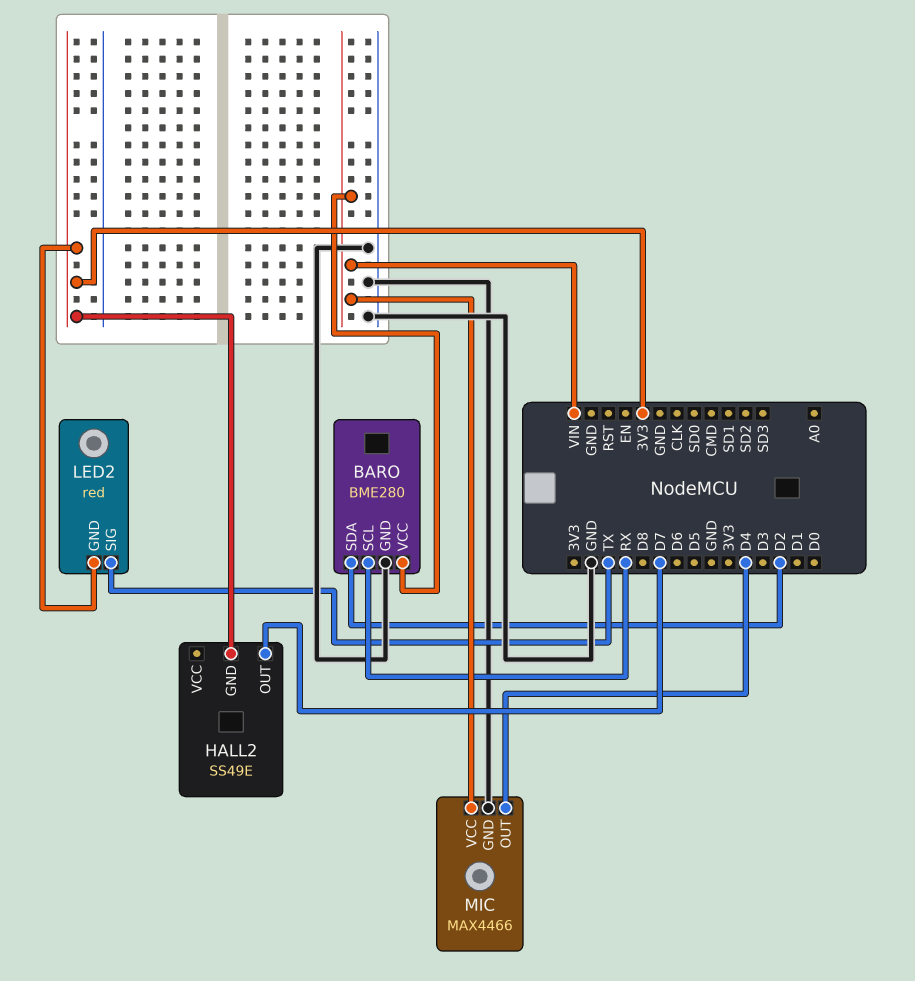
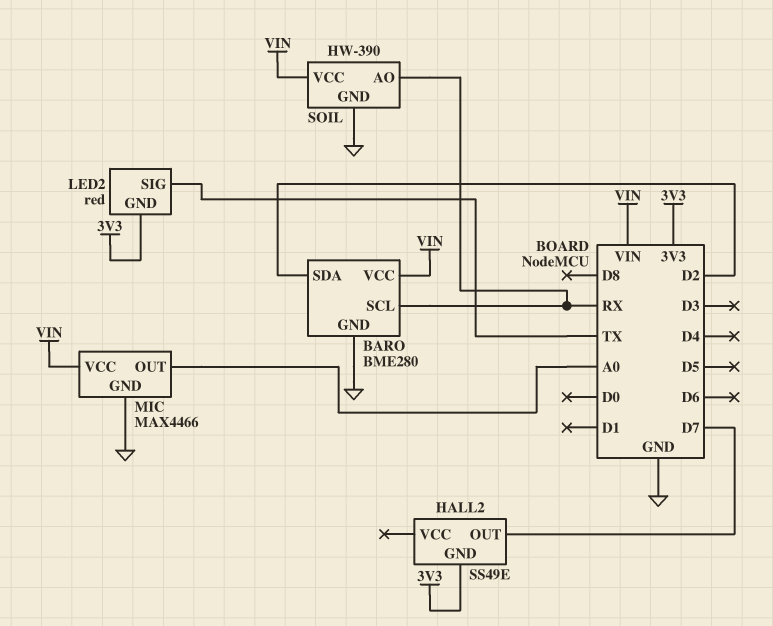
MIC pin OUT: D4 -> A0
SOIL: none -> HW-390
SOIL pin AO: none -> RX
SOIL pin GND: none -> GND
SOIL pin VCC: none -> VIN

